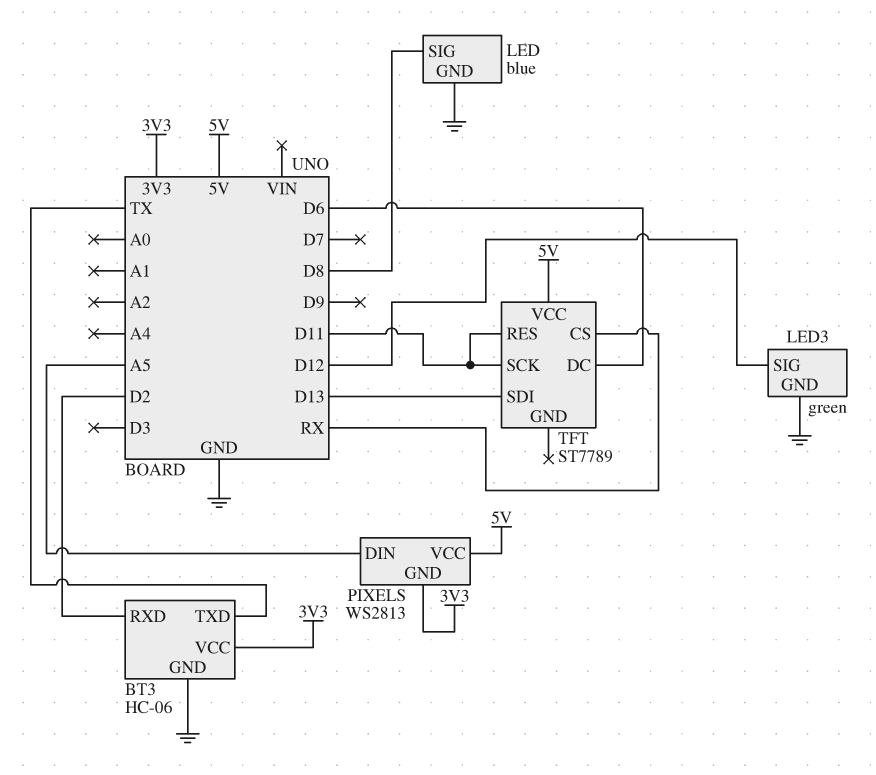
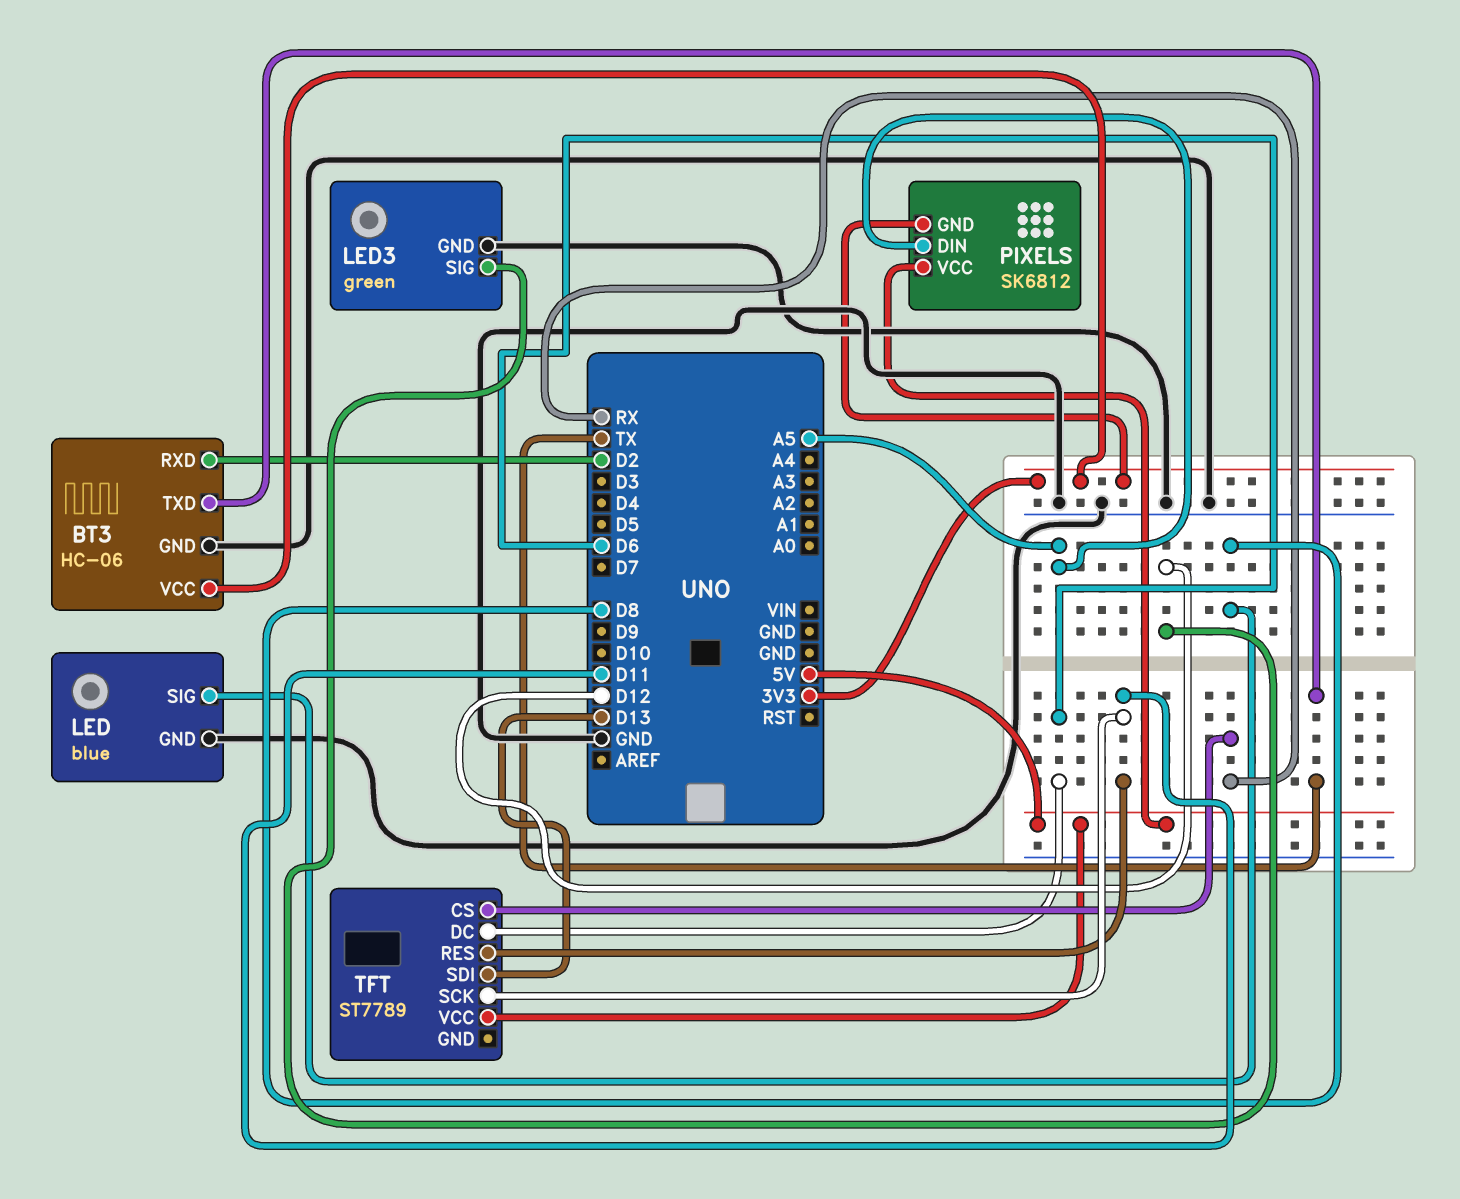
PIXELS: WS2813 -> SK6812

